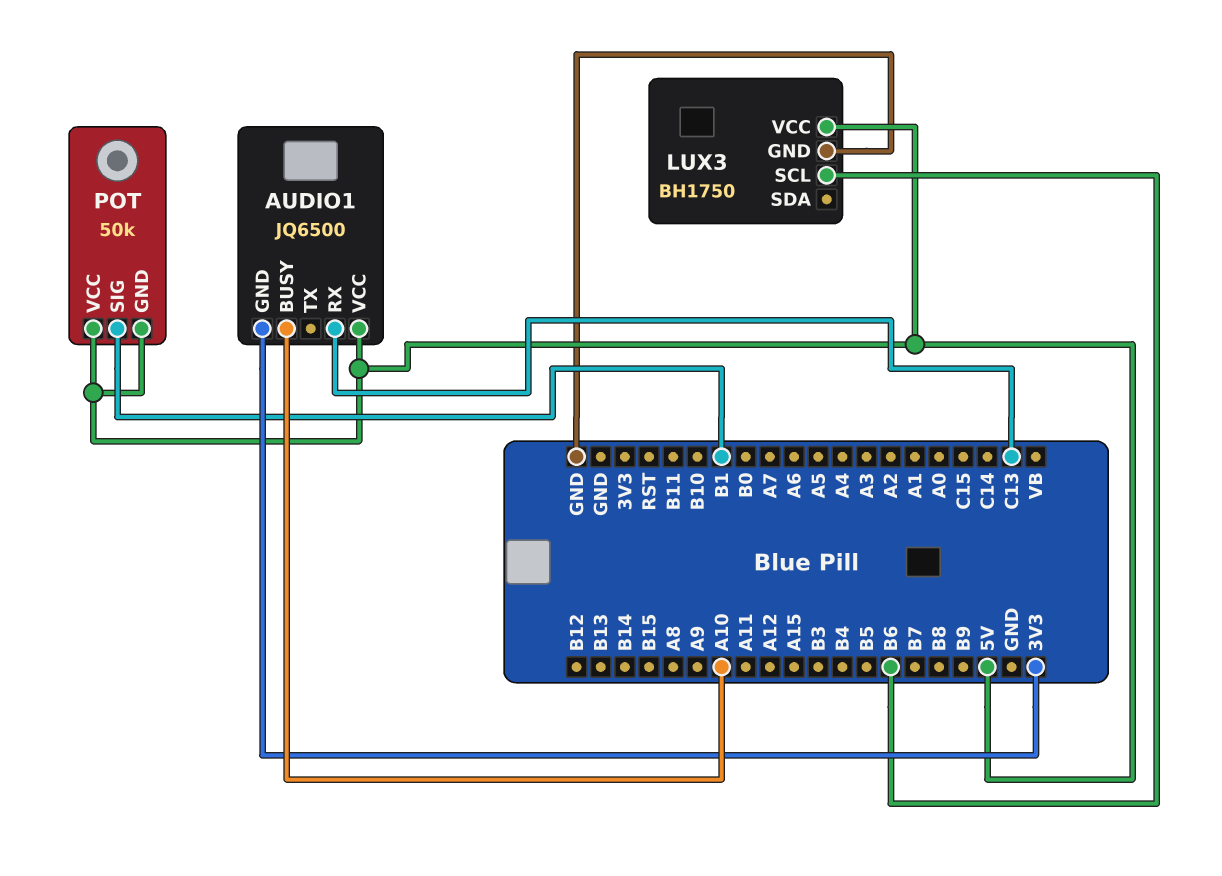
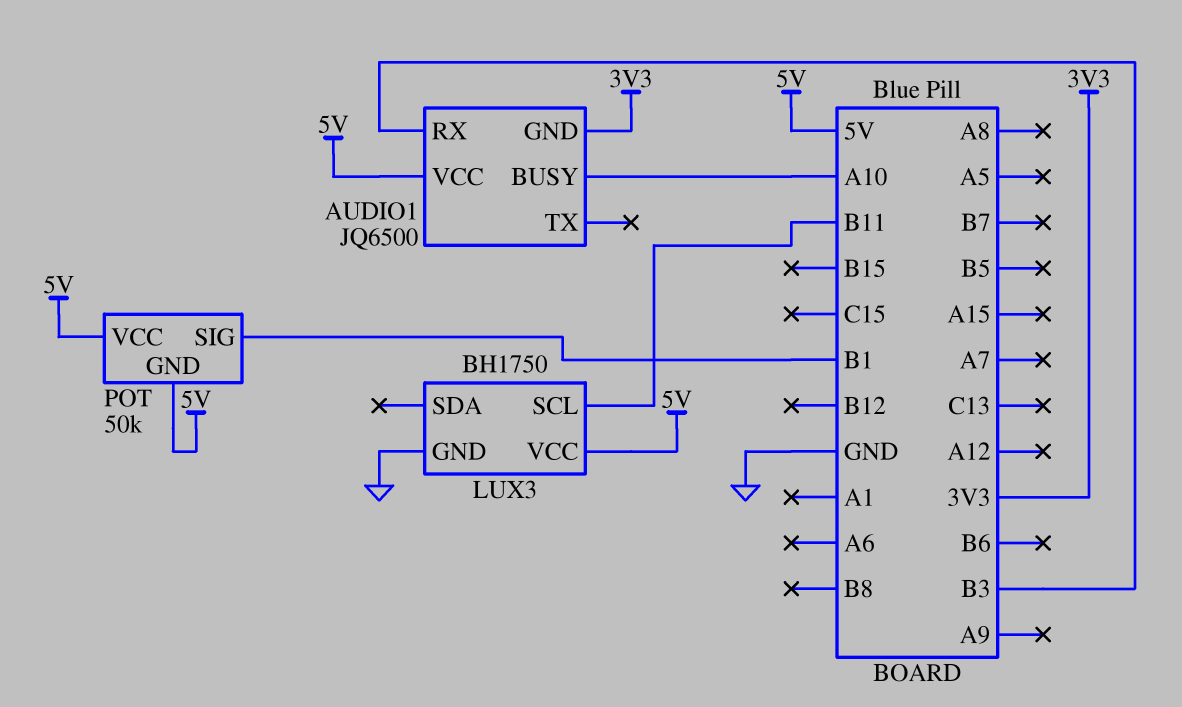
AUDIO1 pin RX: C13 -> B3
LUX3 pin SCL: B6 -> B11

